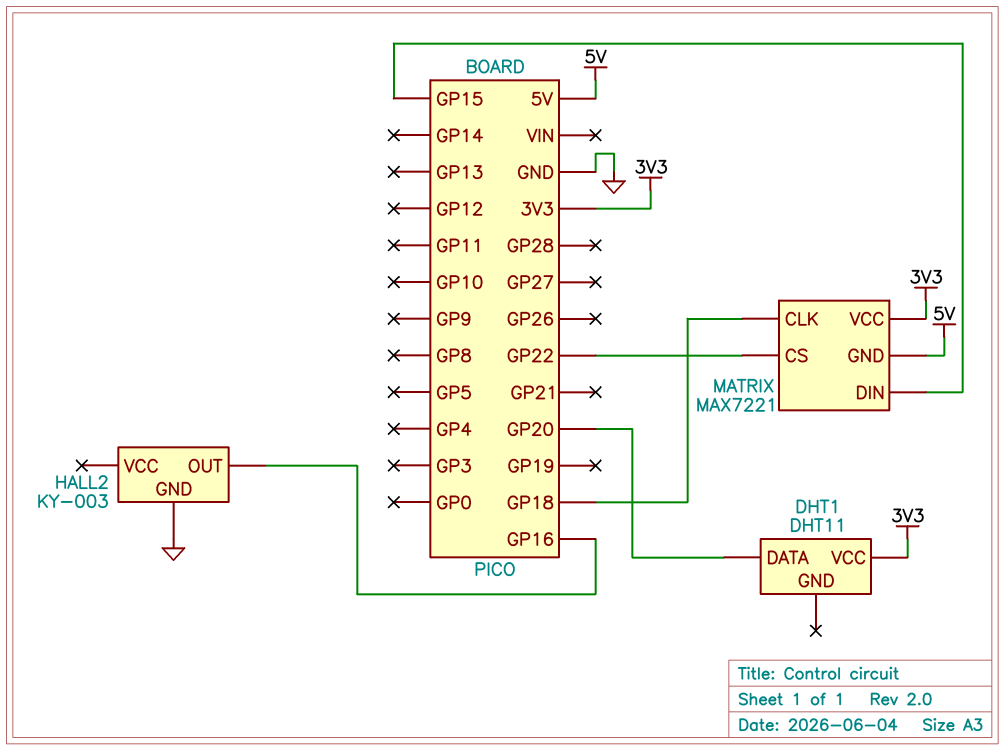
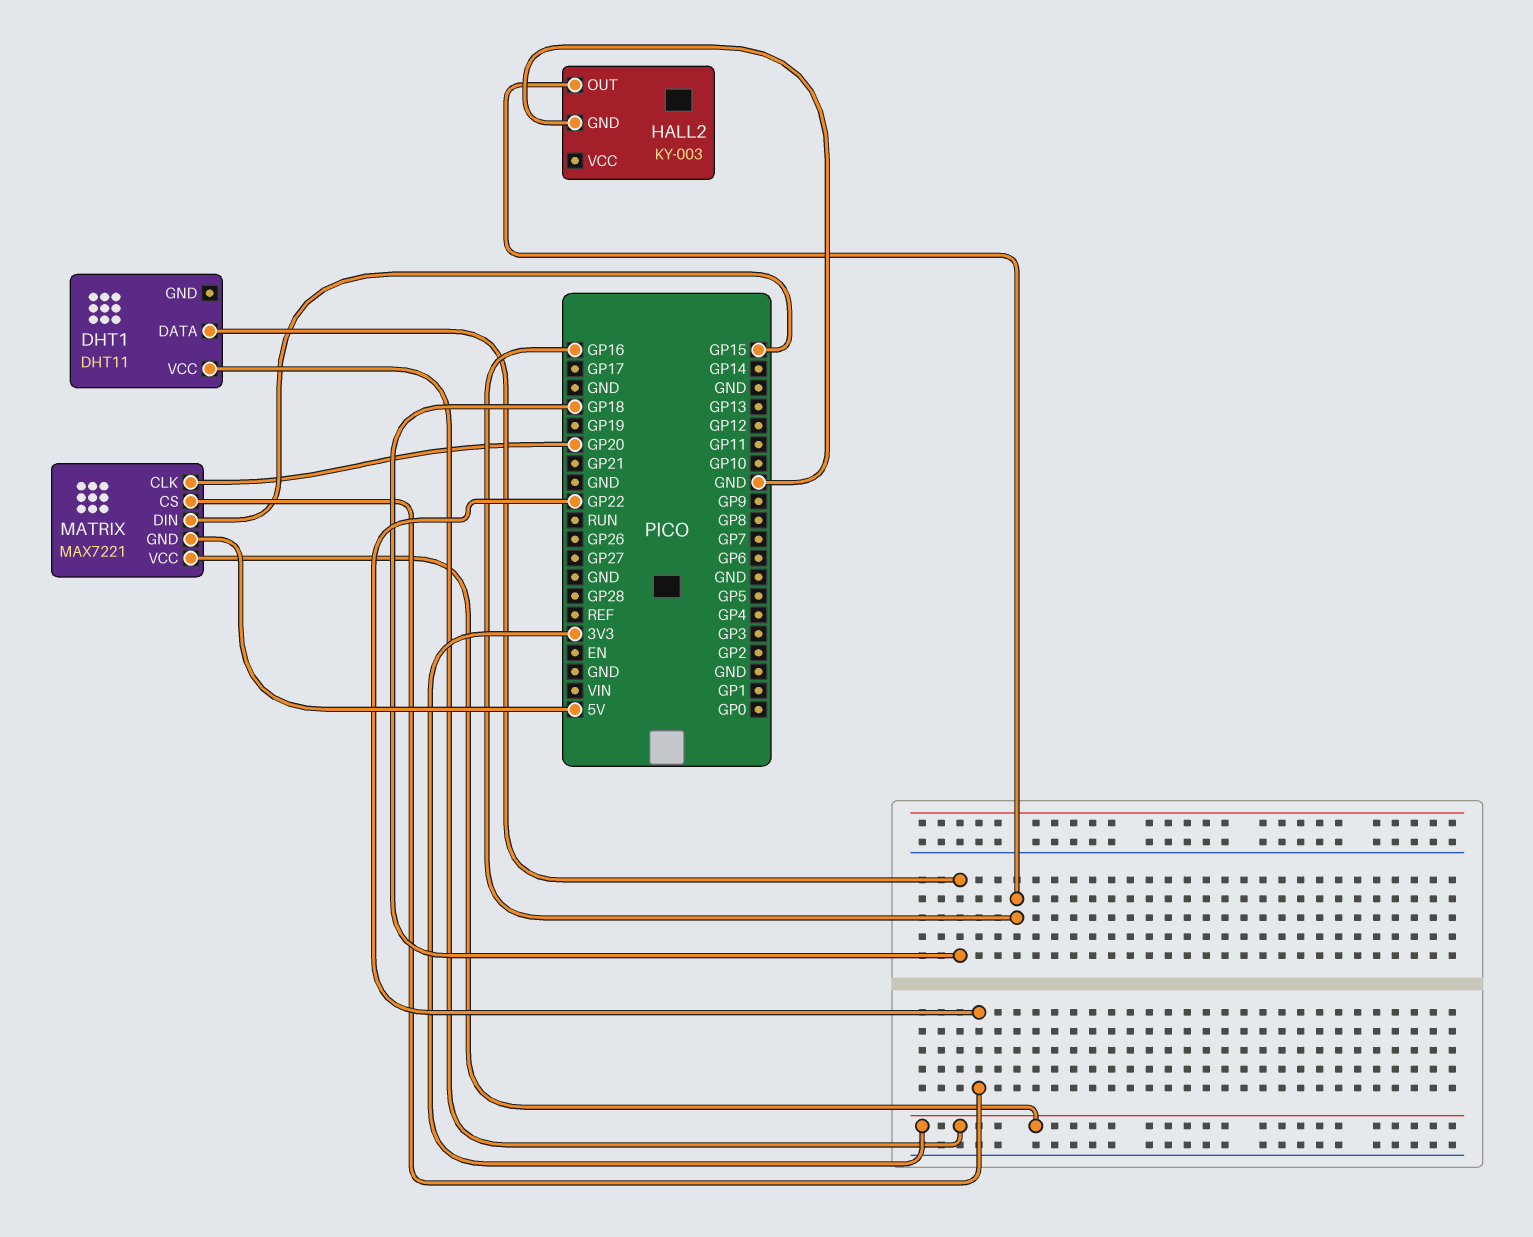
DHT1 pin DATA: GP20 -> GP18
MATRIX pin CLK: GP18 -> GP20

